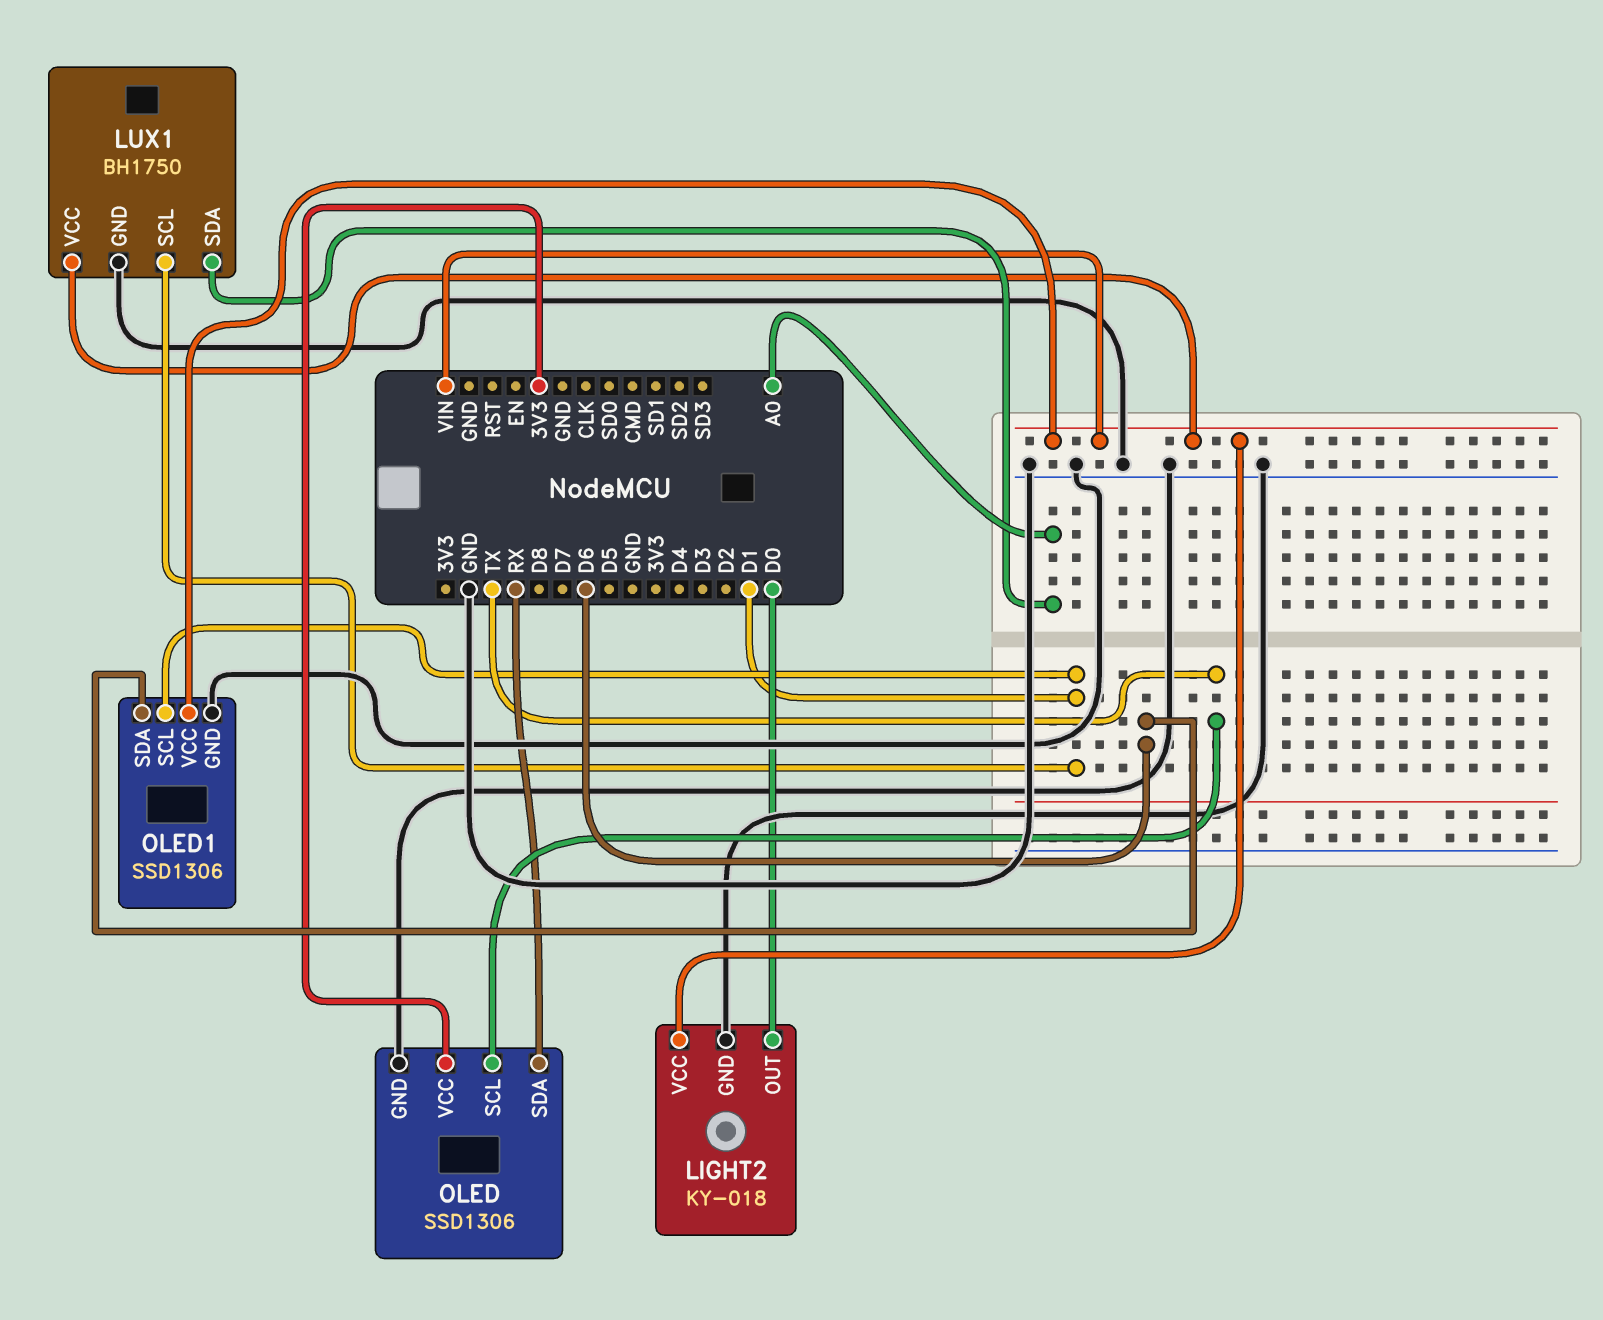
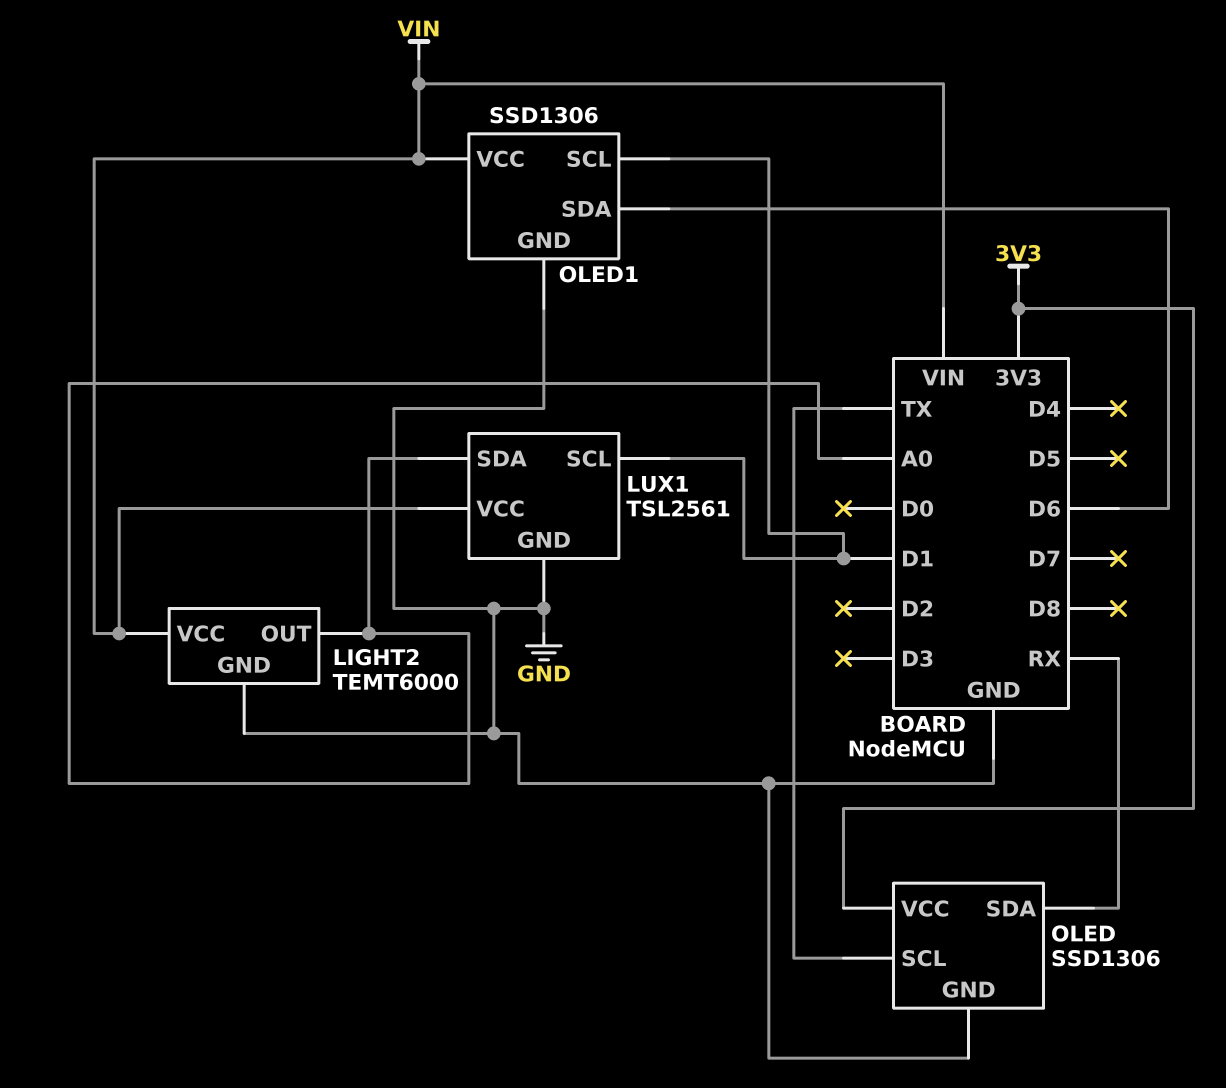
LIGHT2: KY-018 -> TEMT6000
LIGHT2 pin OUT: D0 -> A0
LUX1: BH1750 -> TSL2561

